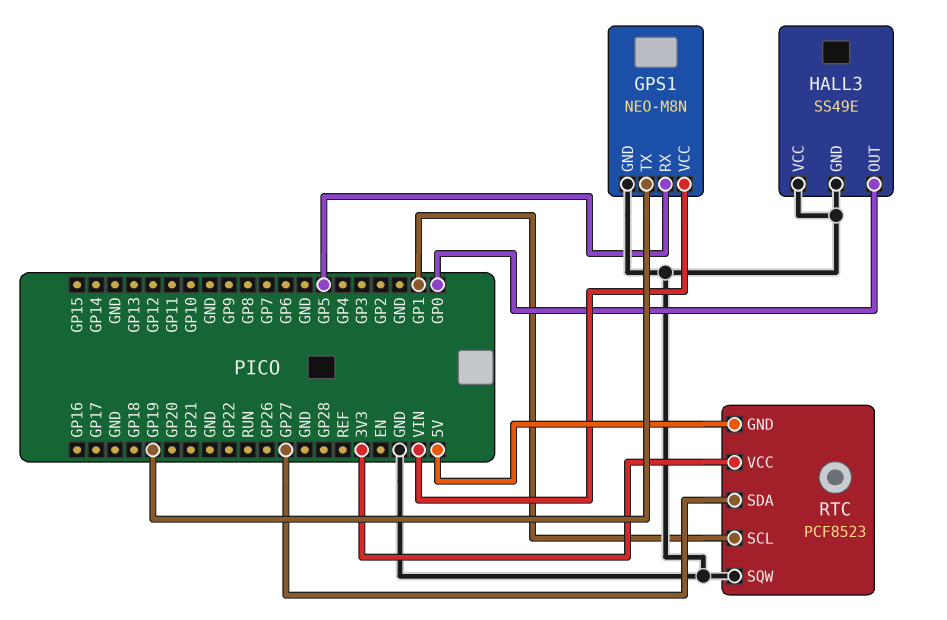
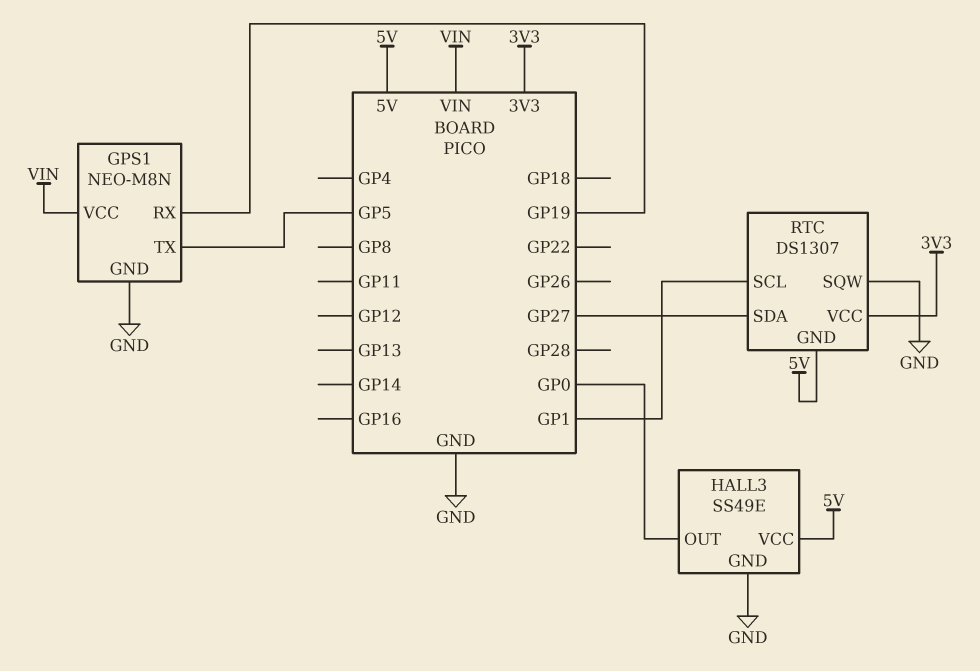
GPS1 pin RX: GP5 -> GP19
GPS1 pin TX: GP19 -> GP5
HALL3 pin VCC: GND -> 5V
RTC: PCF8523 -> DS1307

